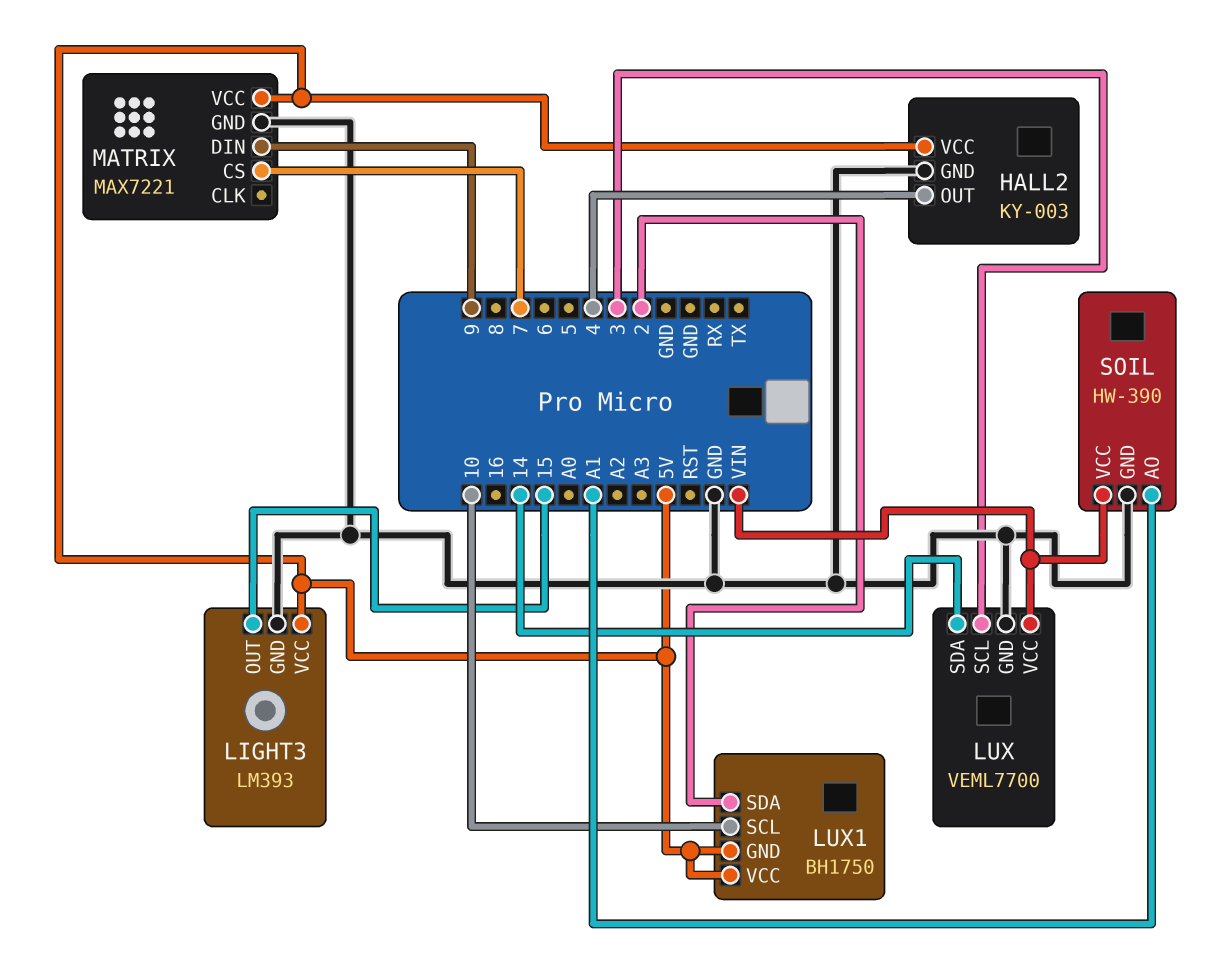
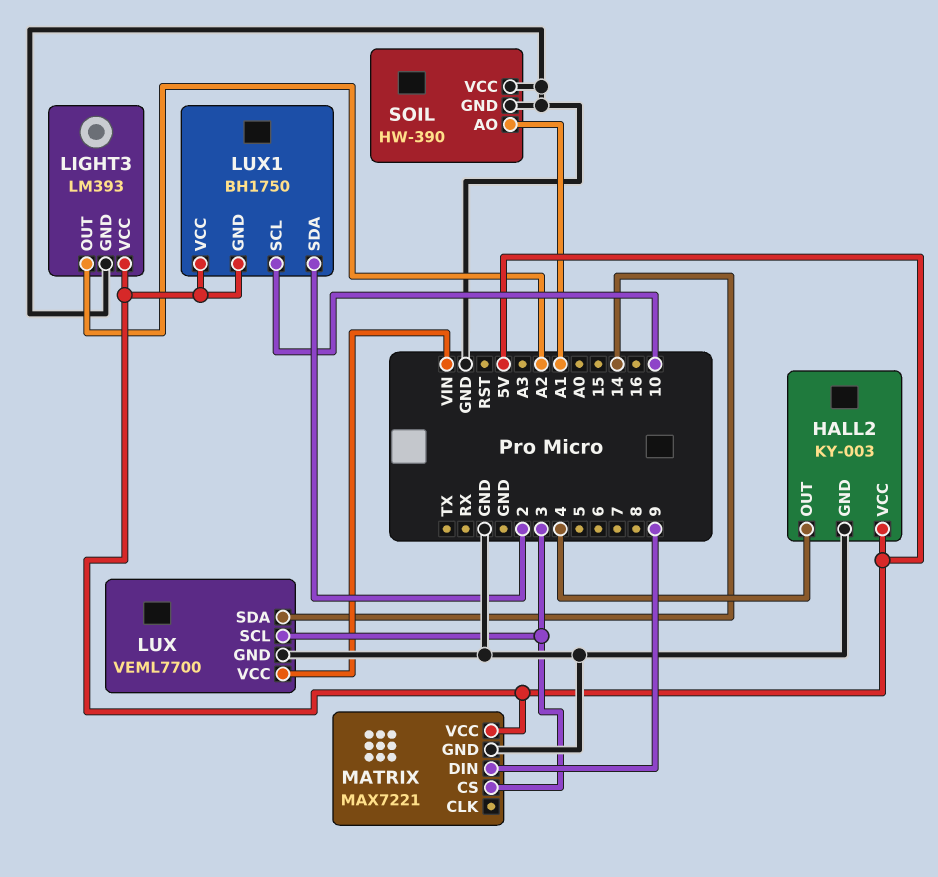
LIGHT3 pin OUT: 15 -> A2
MATRIX pin CS: 7 -> 3
SOIL pin VCC: VIN -> GND

